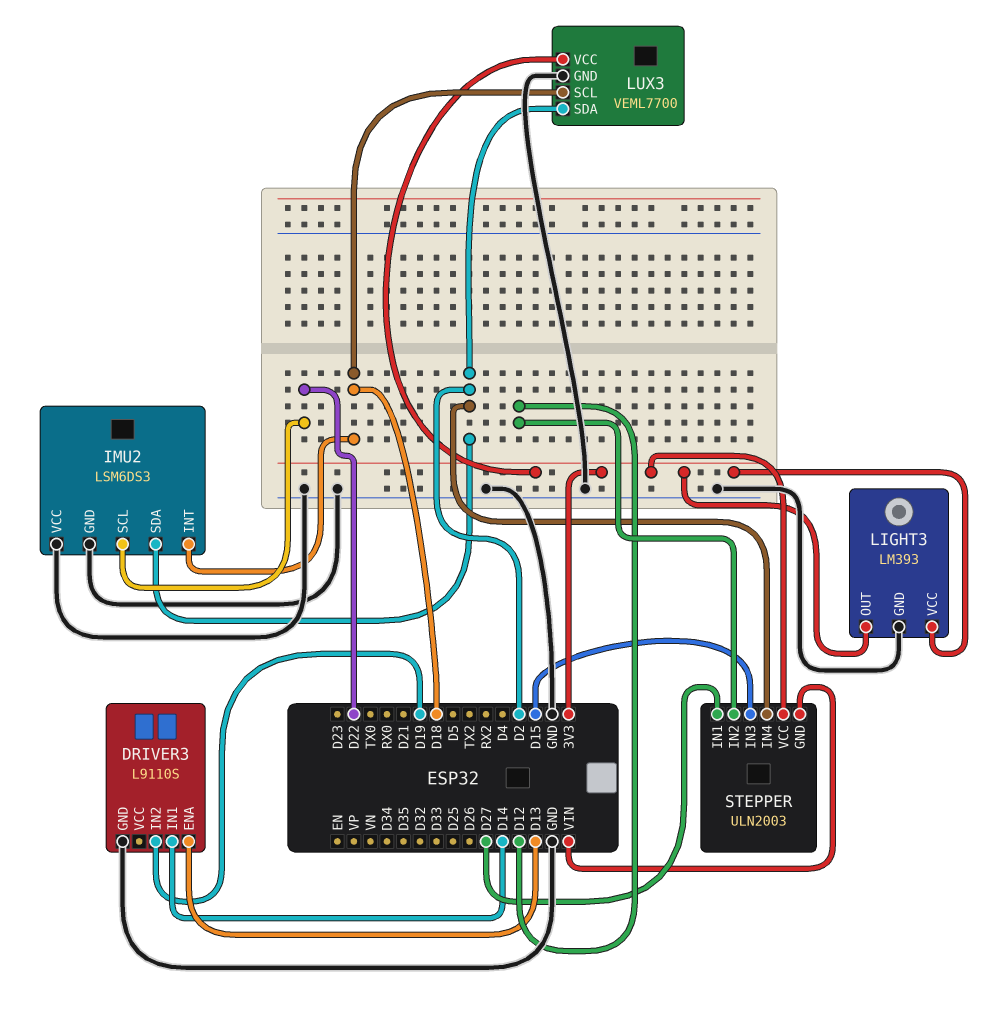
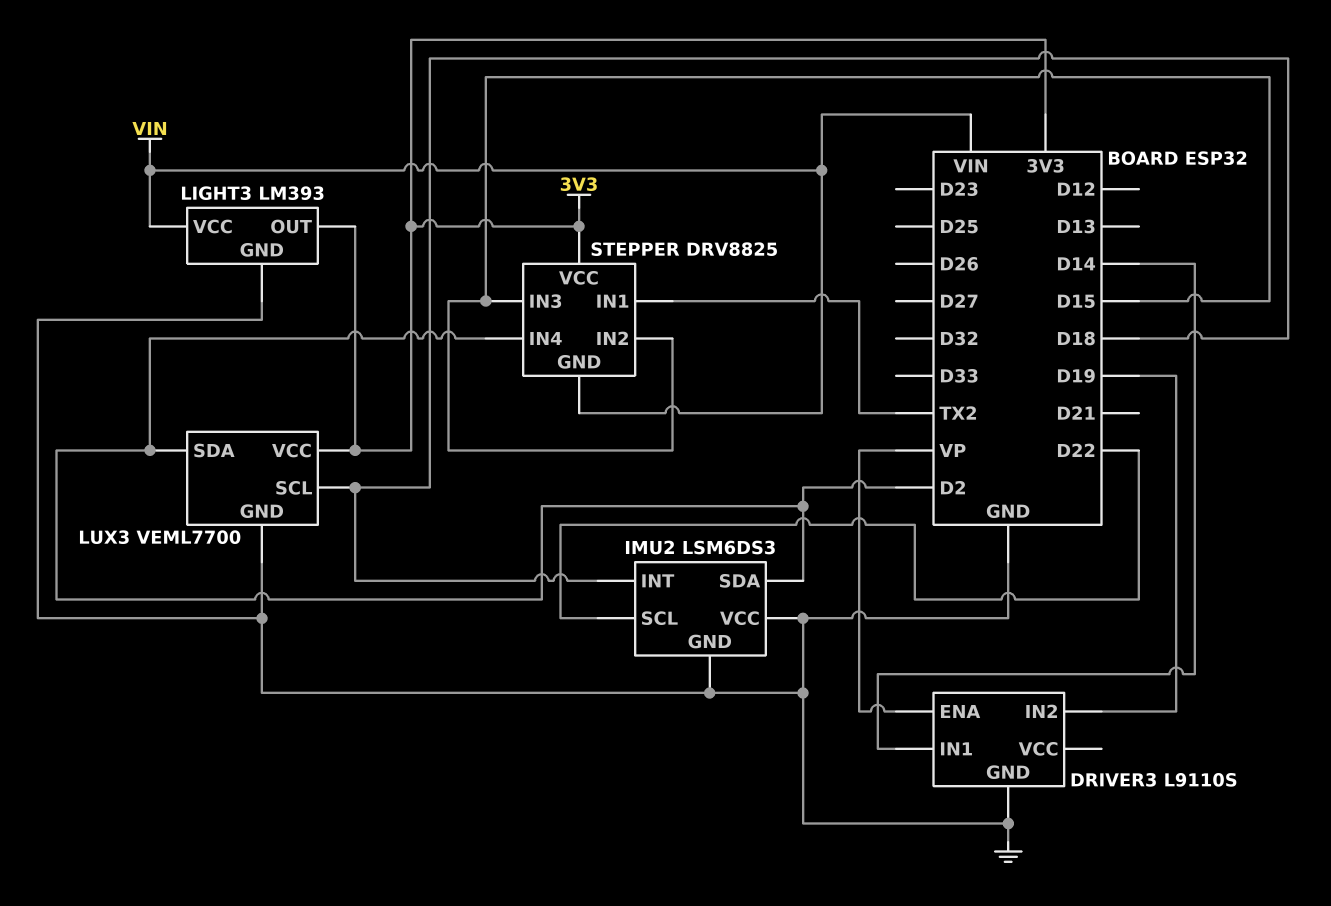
DRIVER3 pin ENA: D13 -> VP
LIGHT3 pin VCC: 3V3 -> VIN
STEPPER: ULN2003 -> DRV8825
STEPPER pin IN1: D27 -> TX2
STEPPER pin IN2: D12 -> D15

